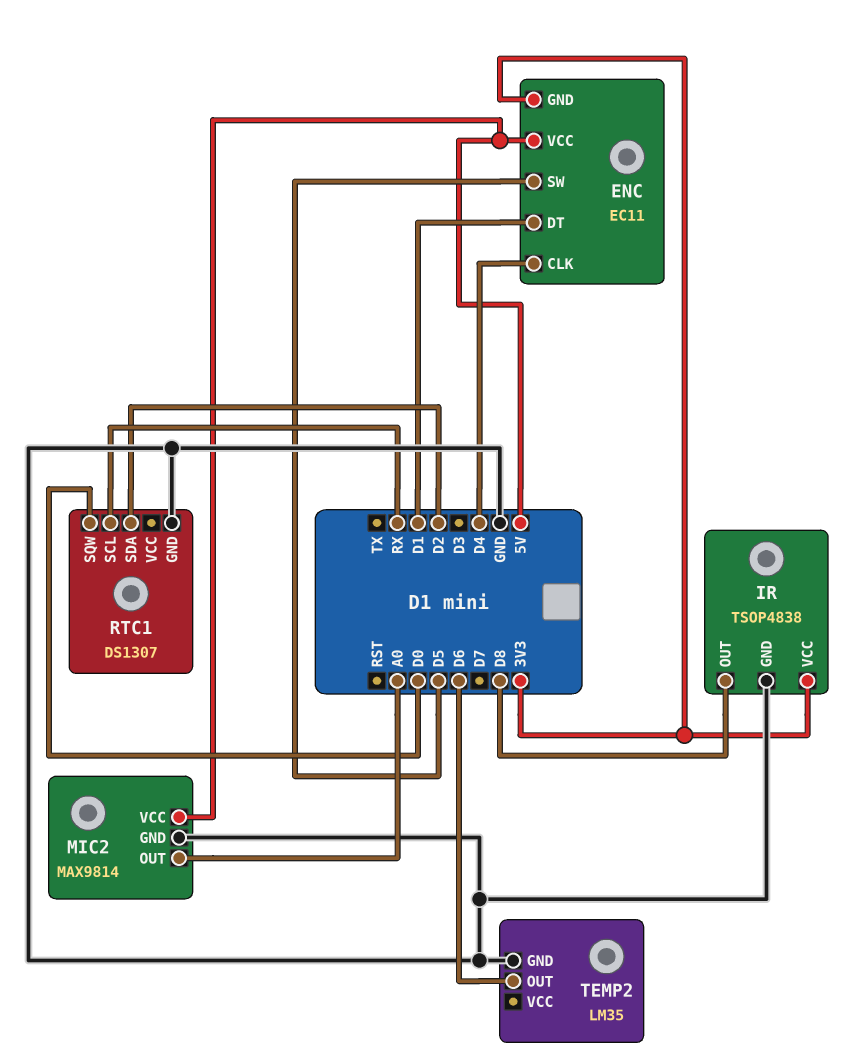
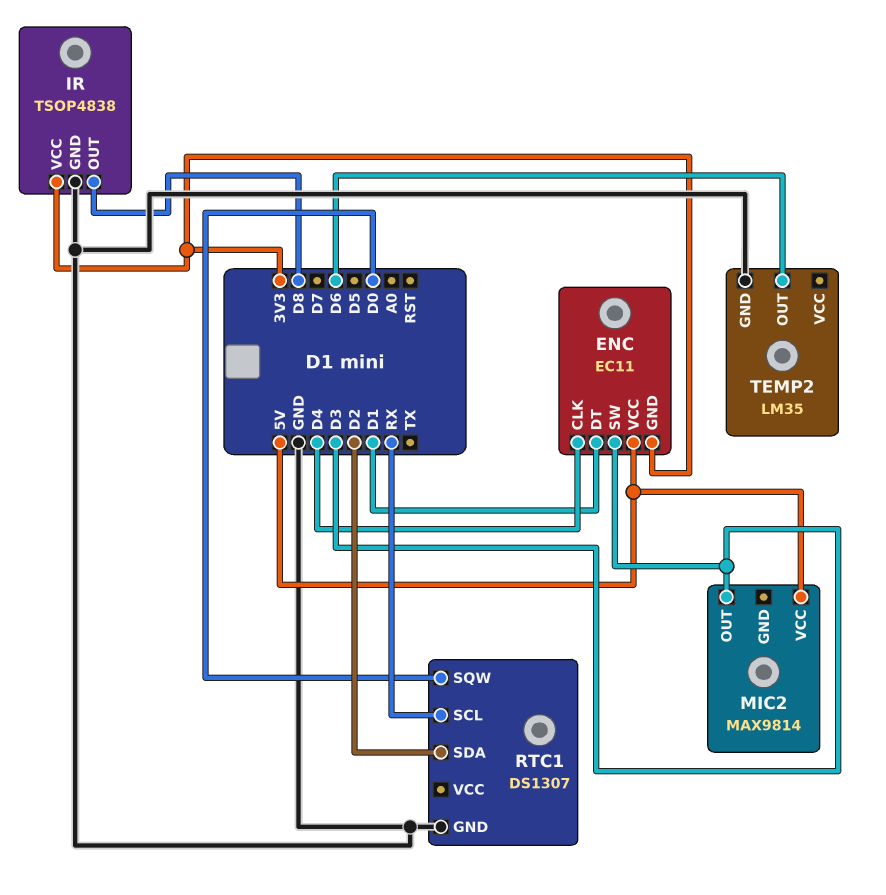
ENC pin SW: D5 -> D3
MIC2 pin GND: GND -> none
MIC2 pin OUT: A0 -> D3

